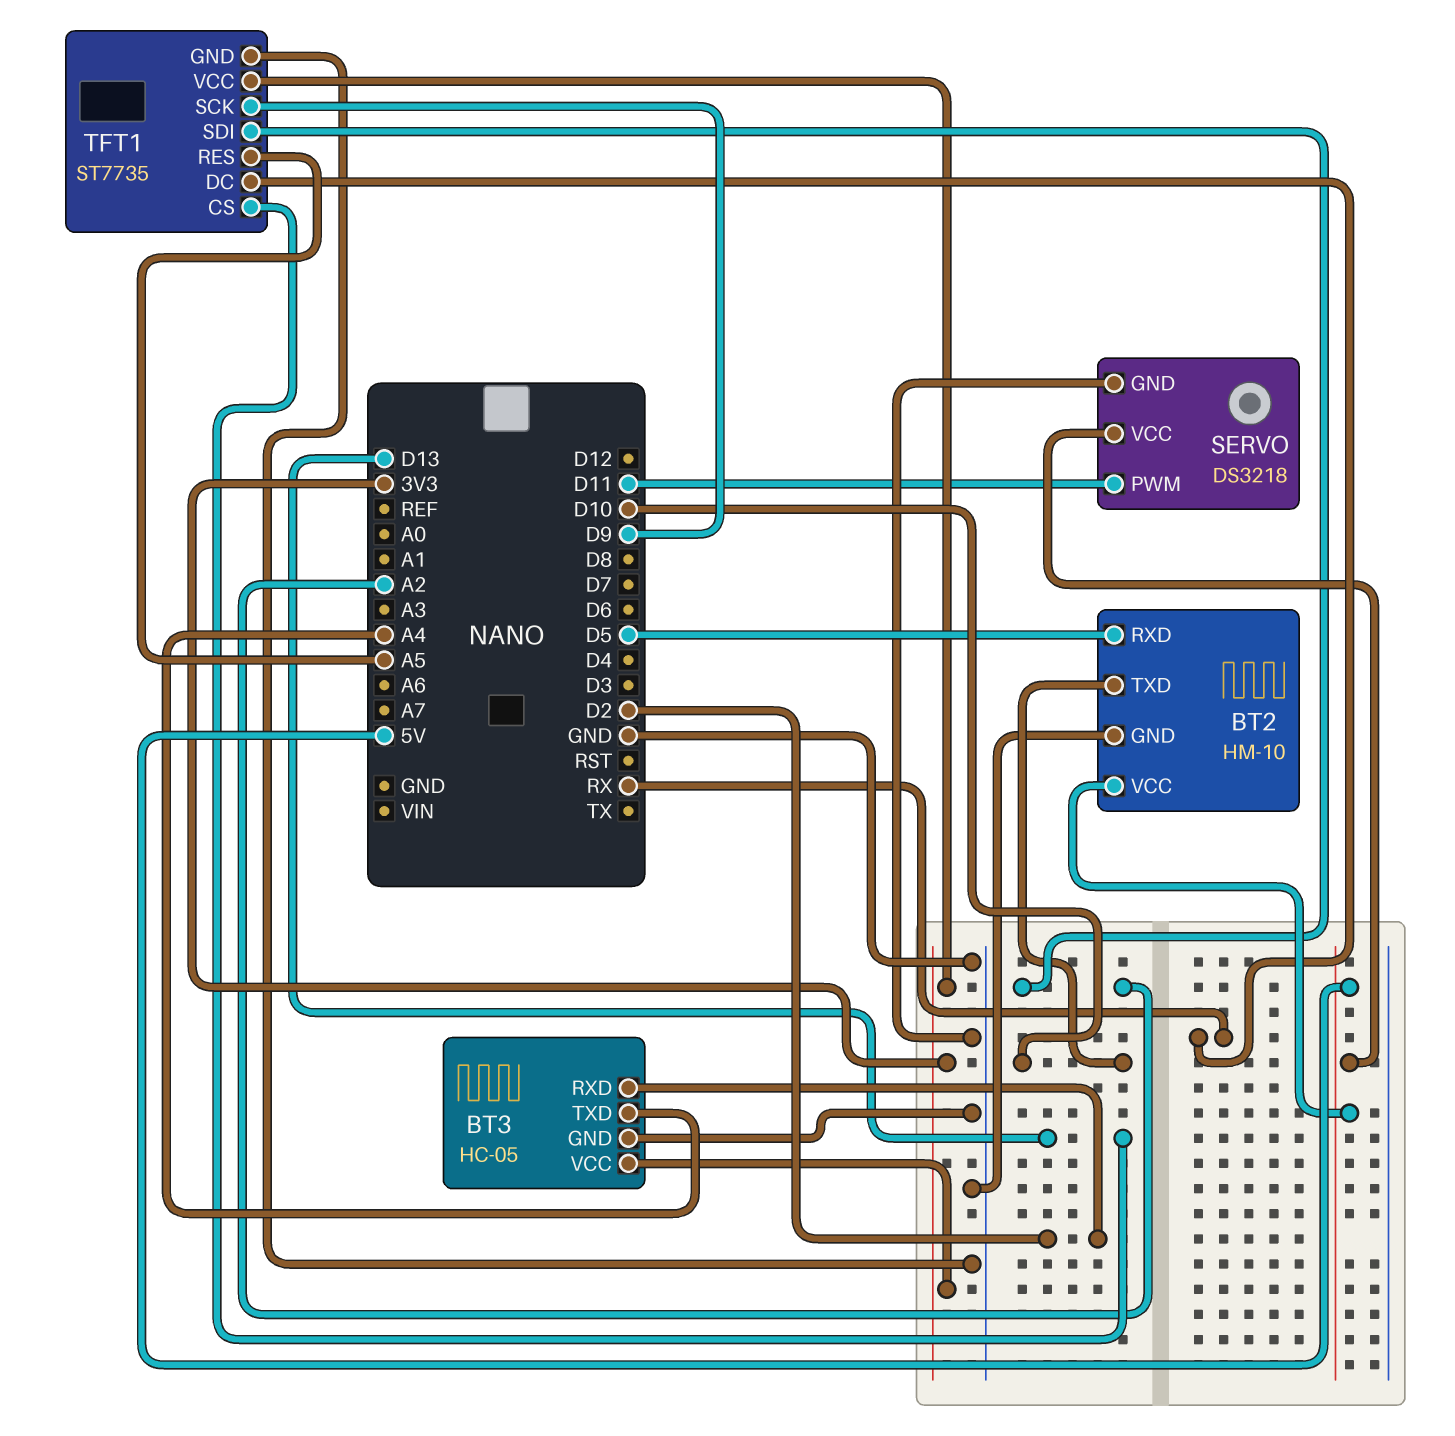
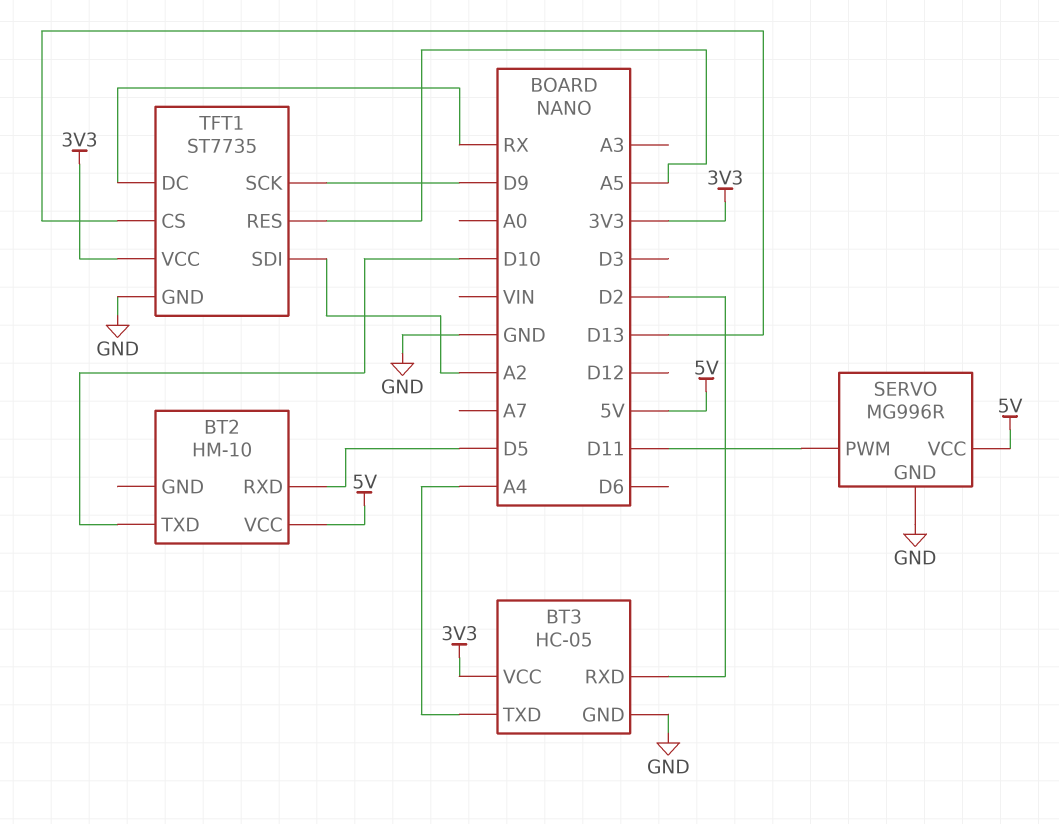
BT2 pin GND: GND -> none
SERVO: DS3218 -> MG996R

